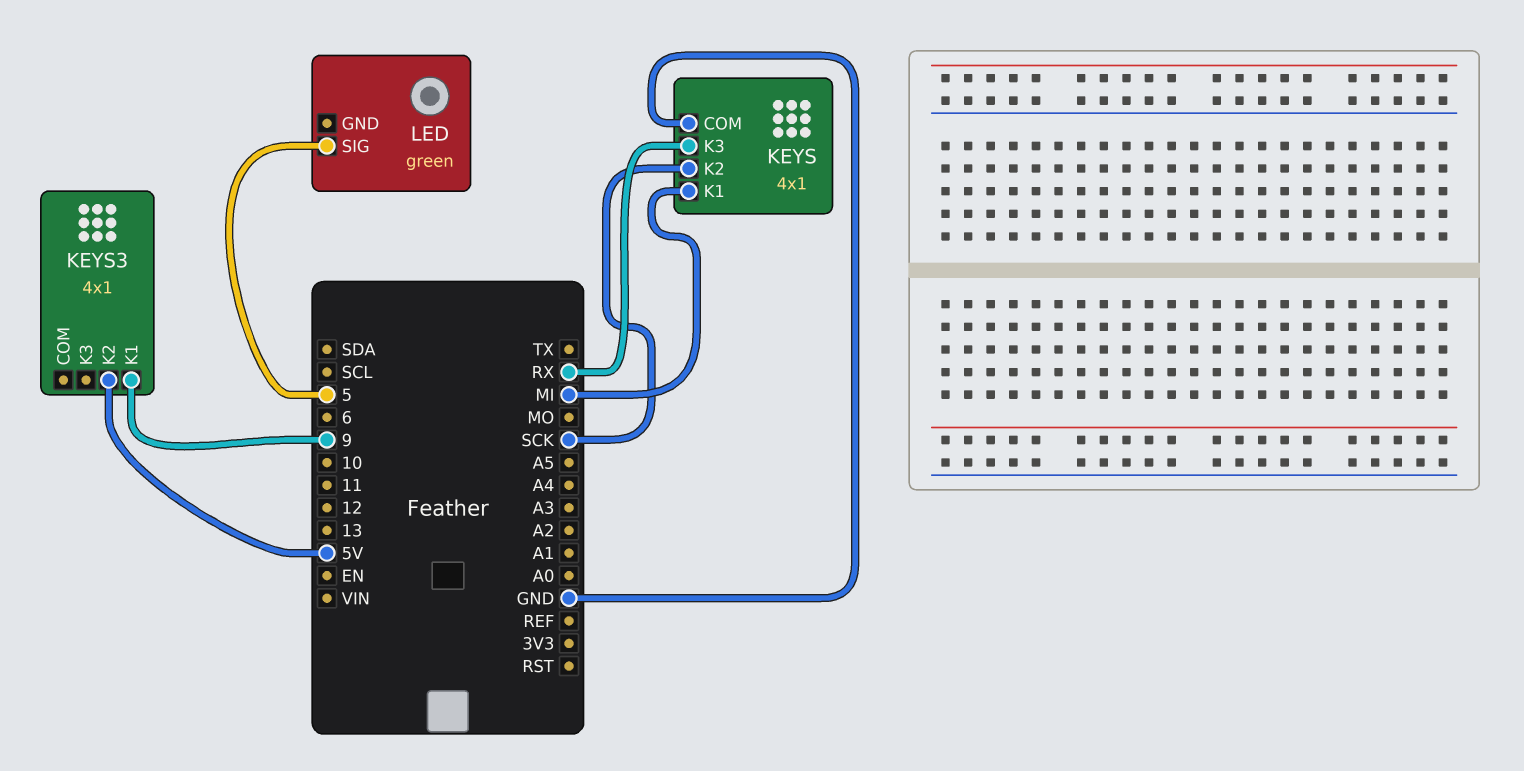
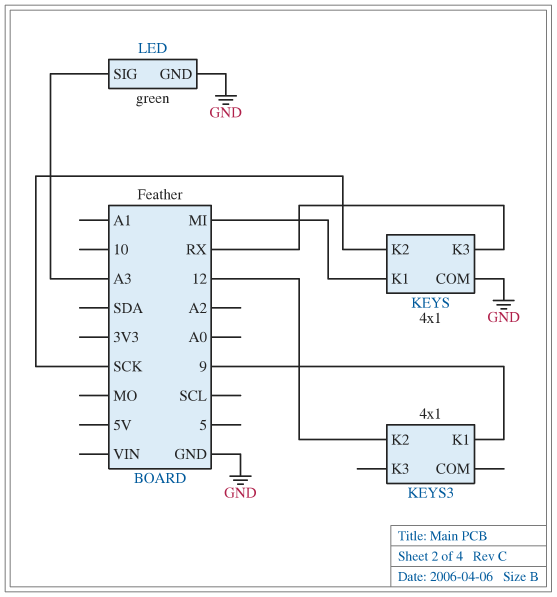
KEYS3 pin K2: 5V -> 12
LED pin GND: none -> GND
LED pin SIG: 5 -> A3

